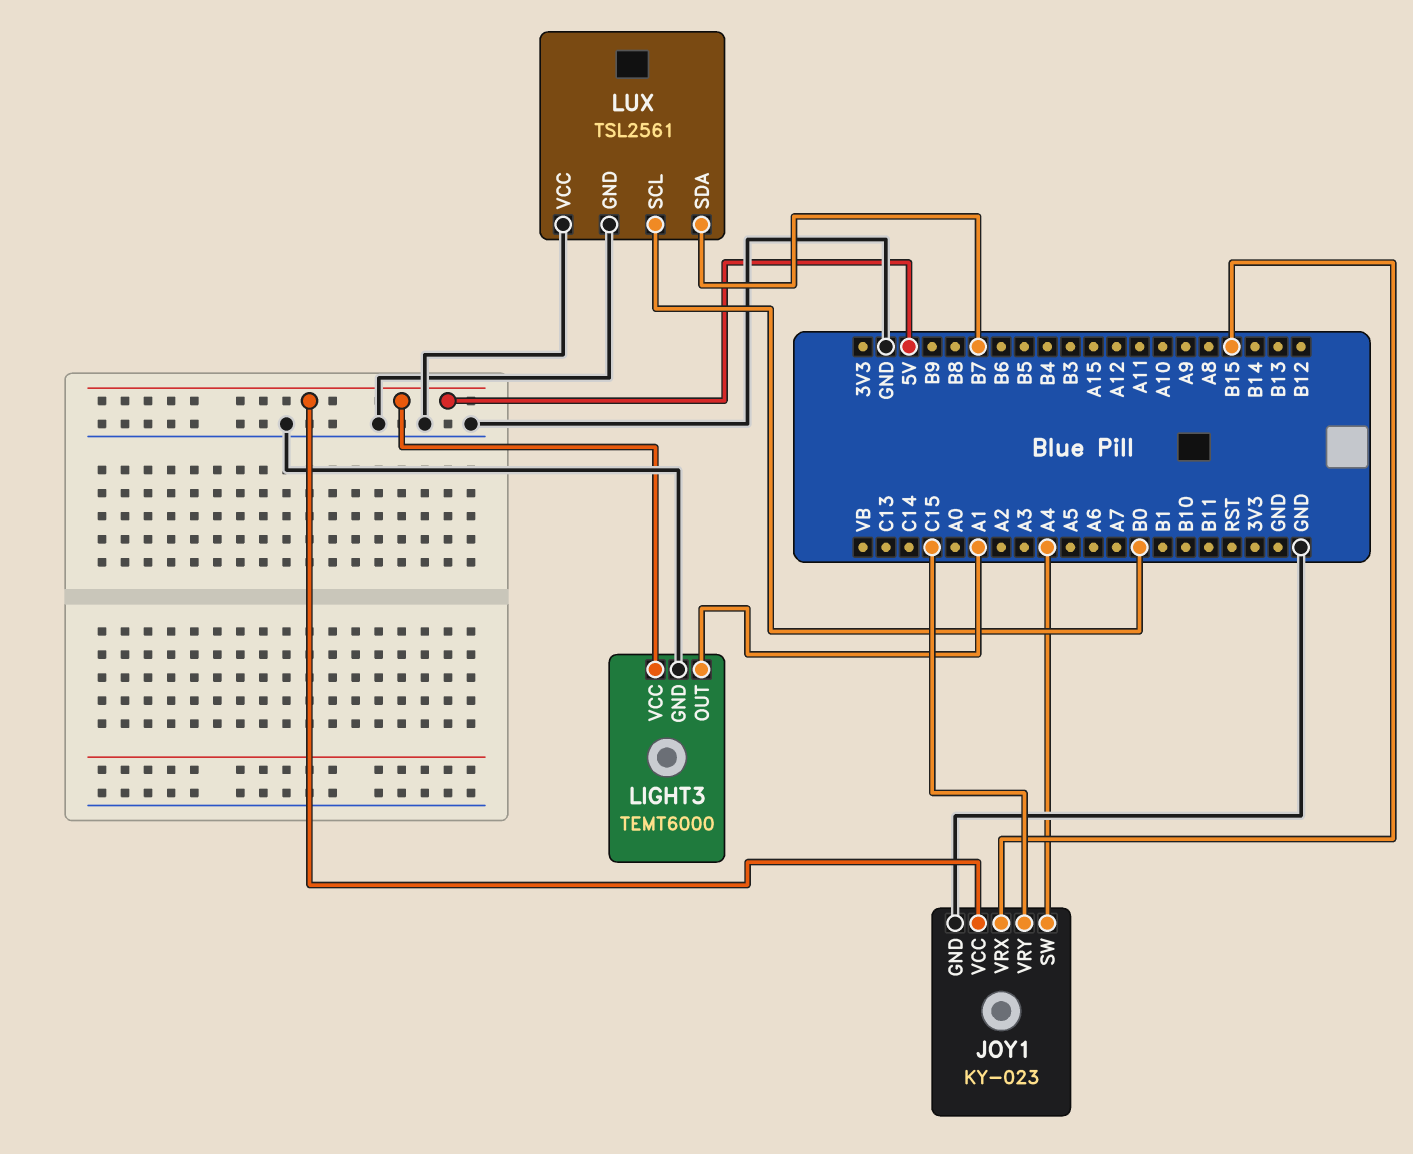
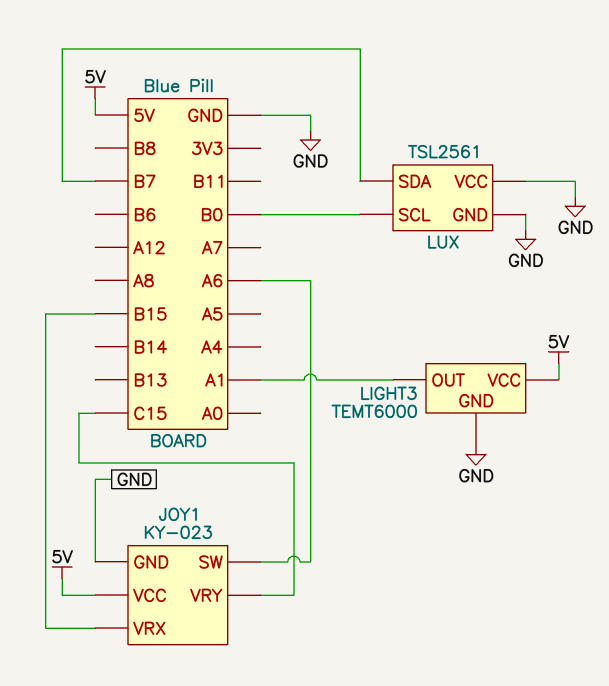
JOY1 pin SW: A4 -> A6

